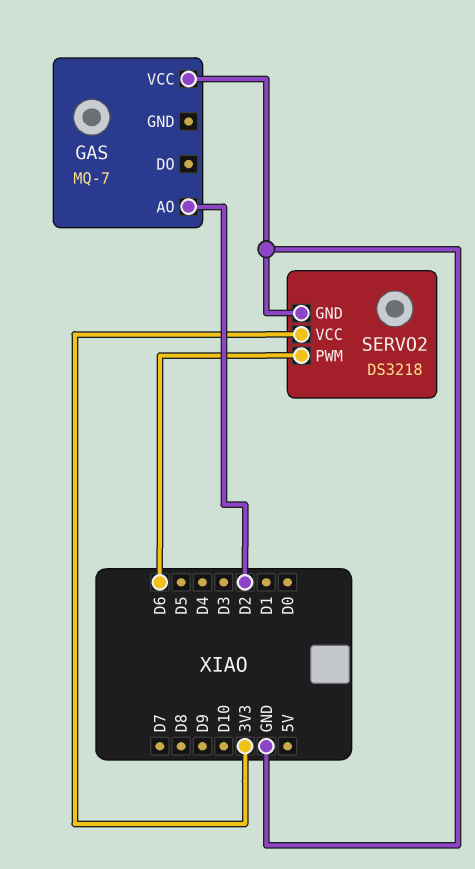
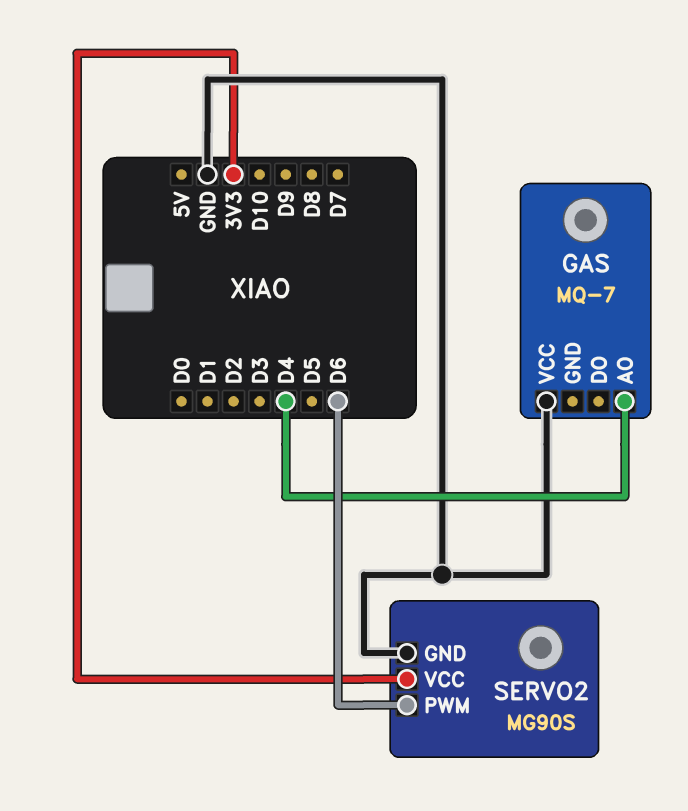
GAS pin AO: D2 -> D4
SERVO2: DS3218 -> MG90S

